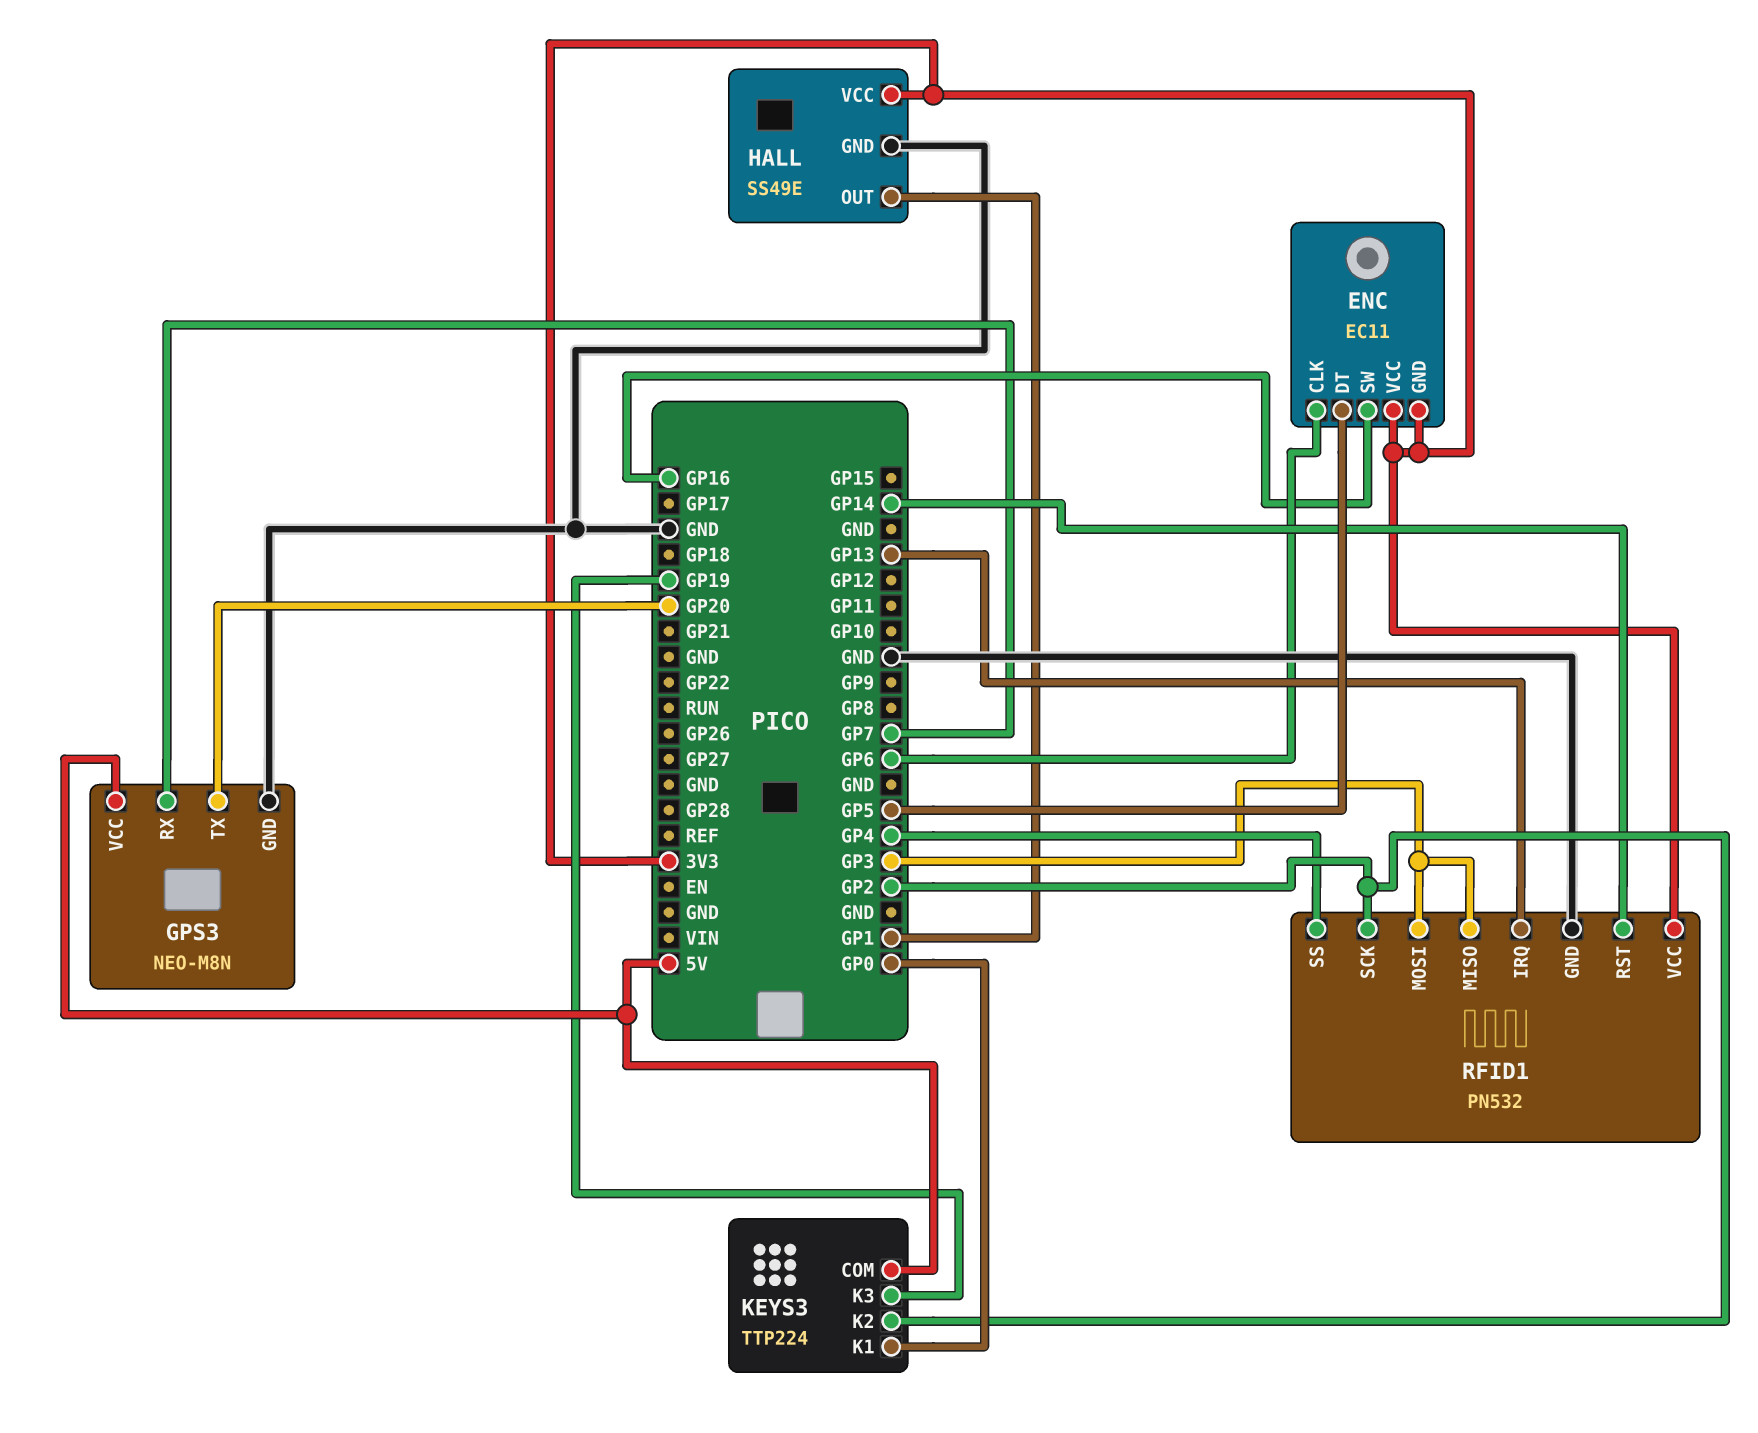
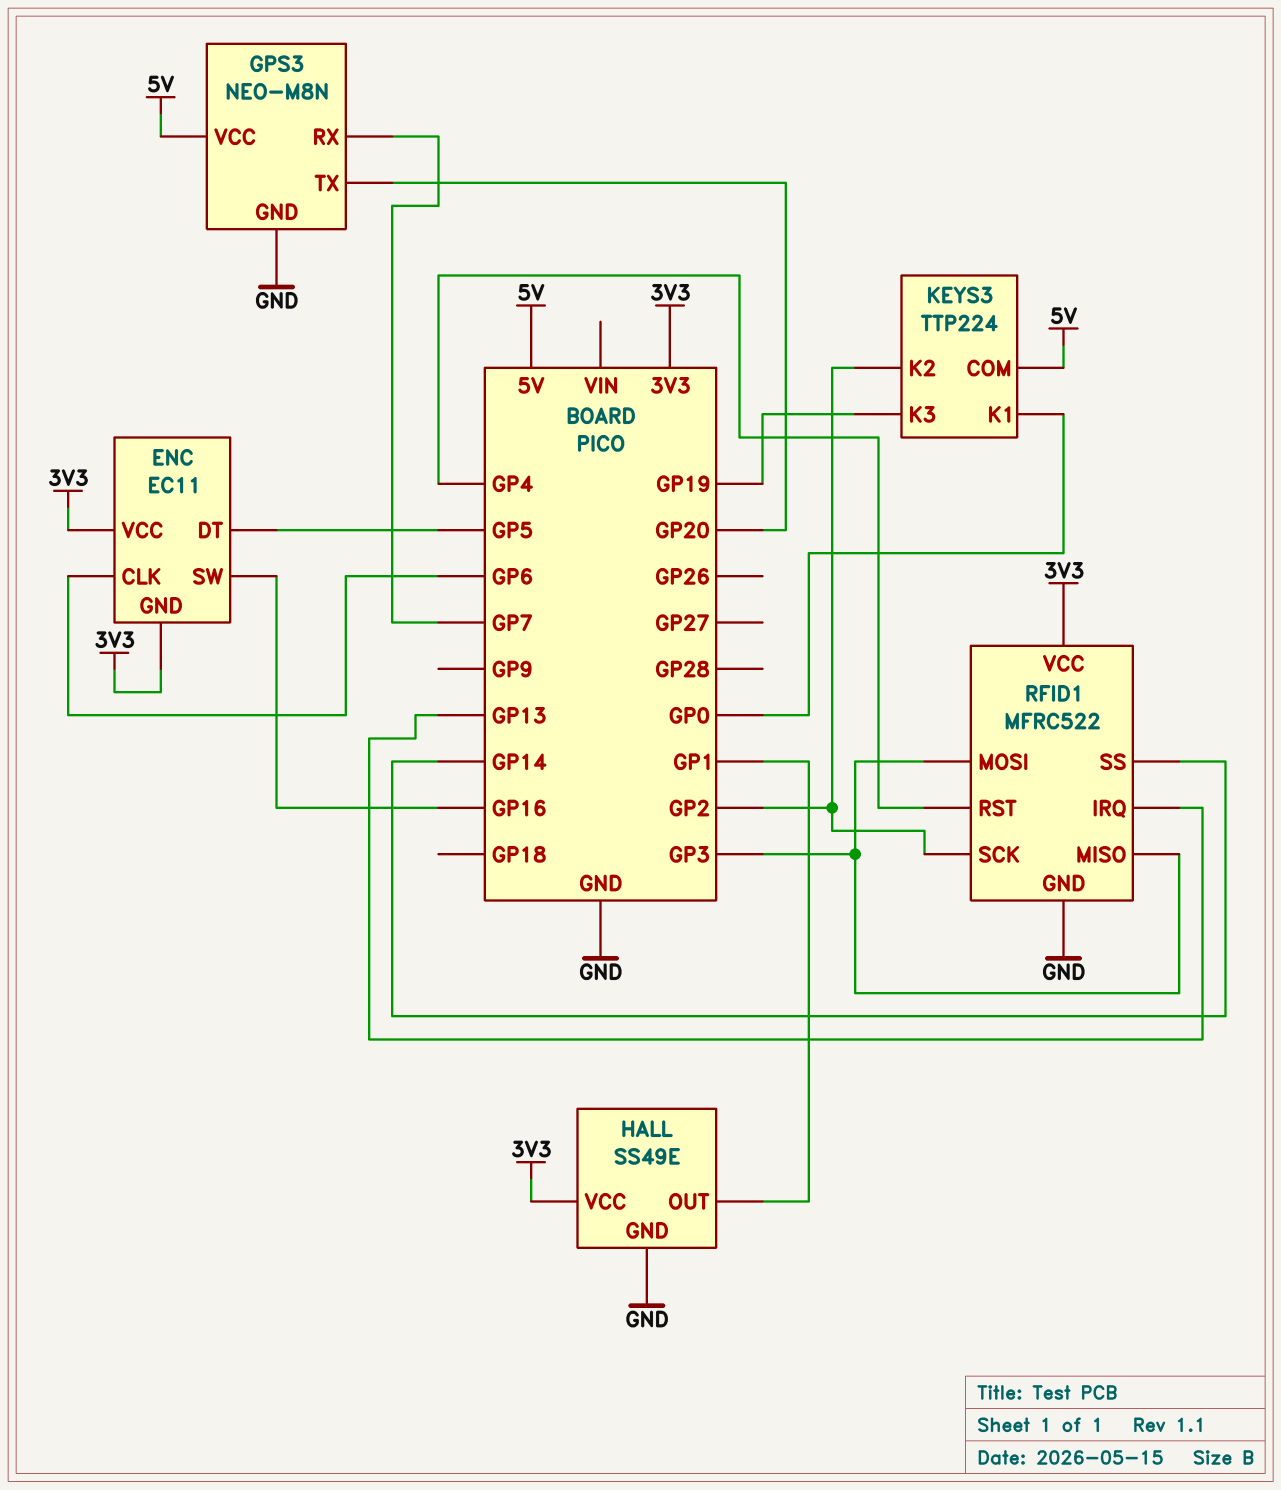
RFID1: PN532 -> MFRC522
RFID1 pin RST: GP14 -> GP4
RFID1 pin SS: GP4 -> GP14

